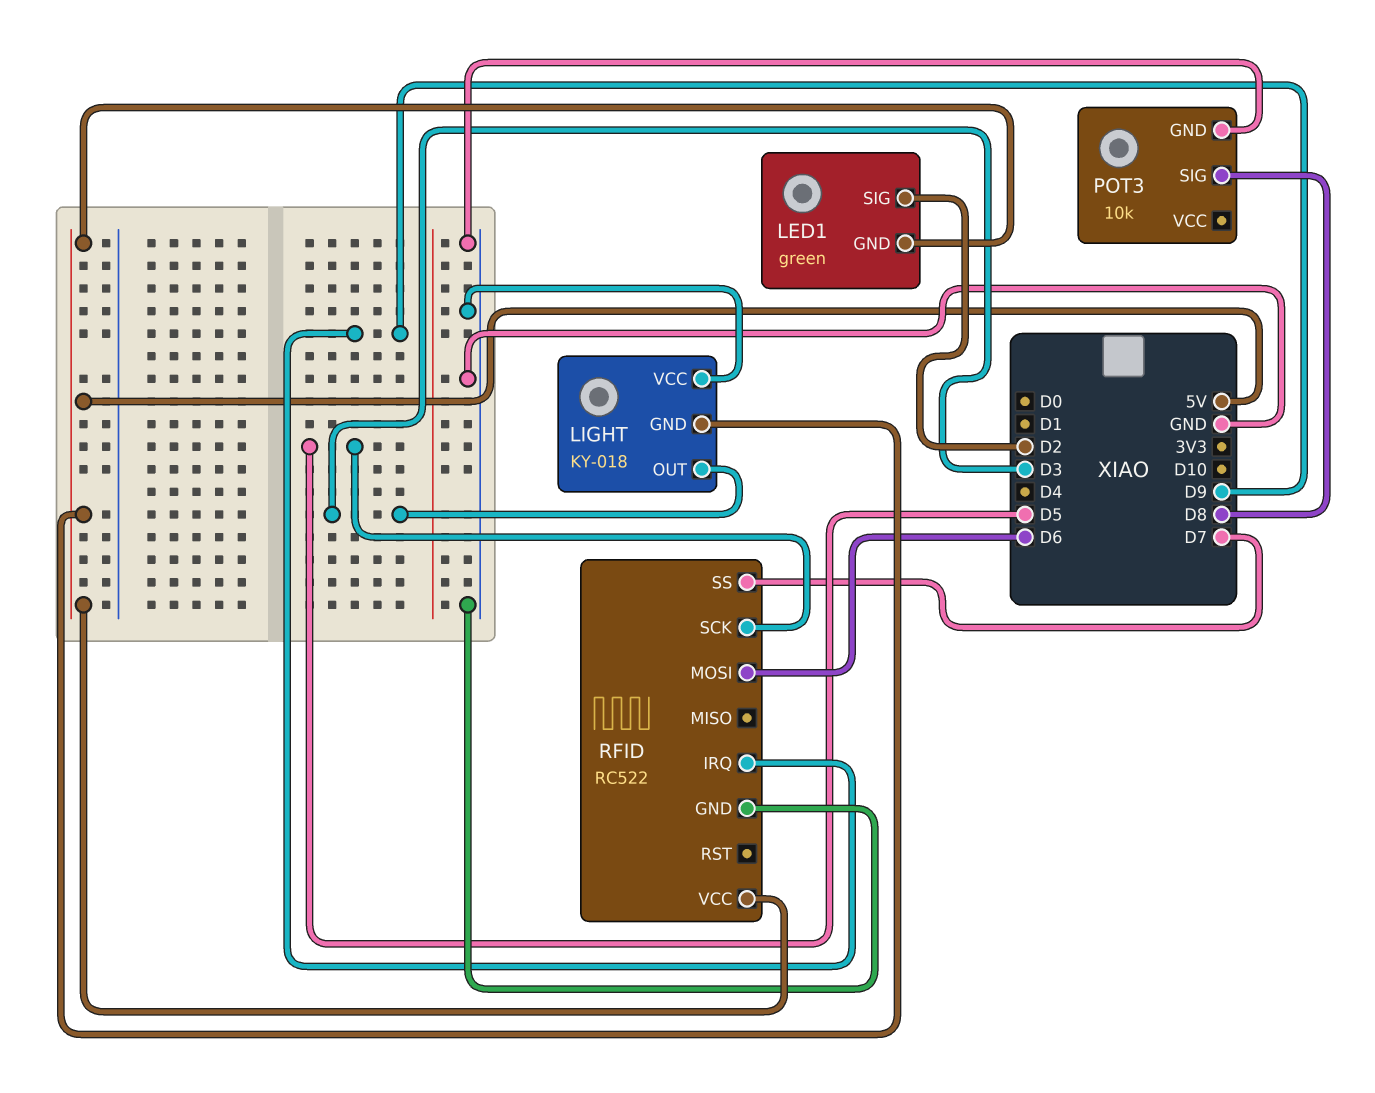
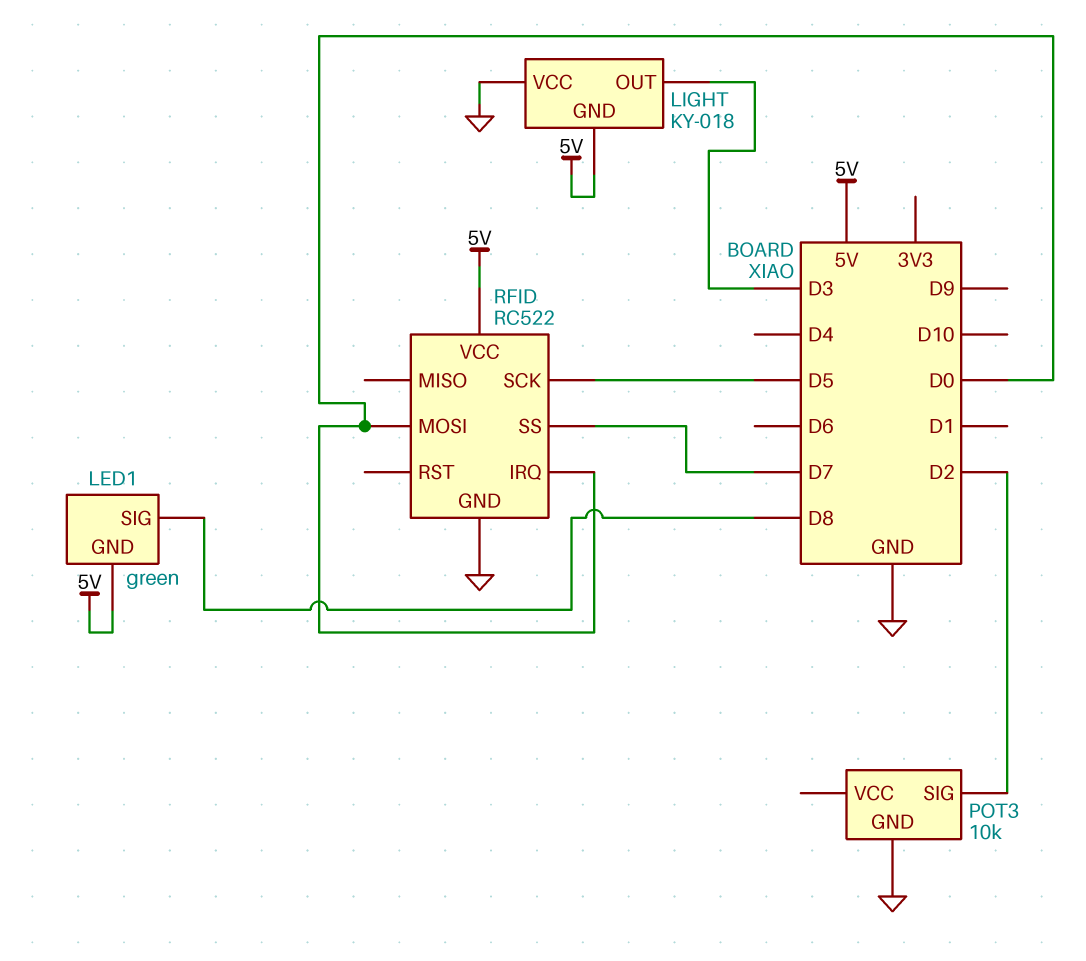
LED1 pin SIG: D2 -> D8
POT3 pin SIG: D8 -> D2
RFID pin IRQ: D9 -> D0
RFID pin MOSI: D6 -> D0

